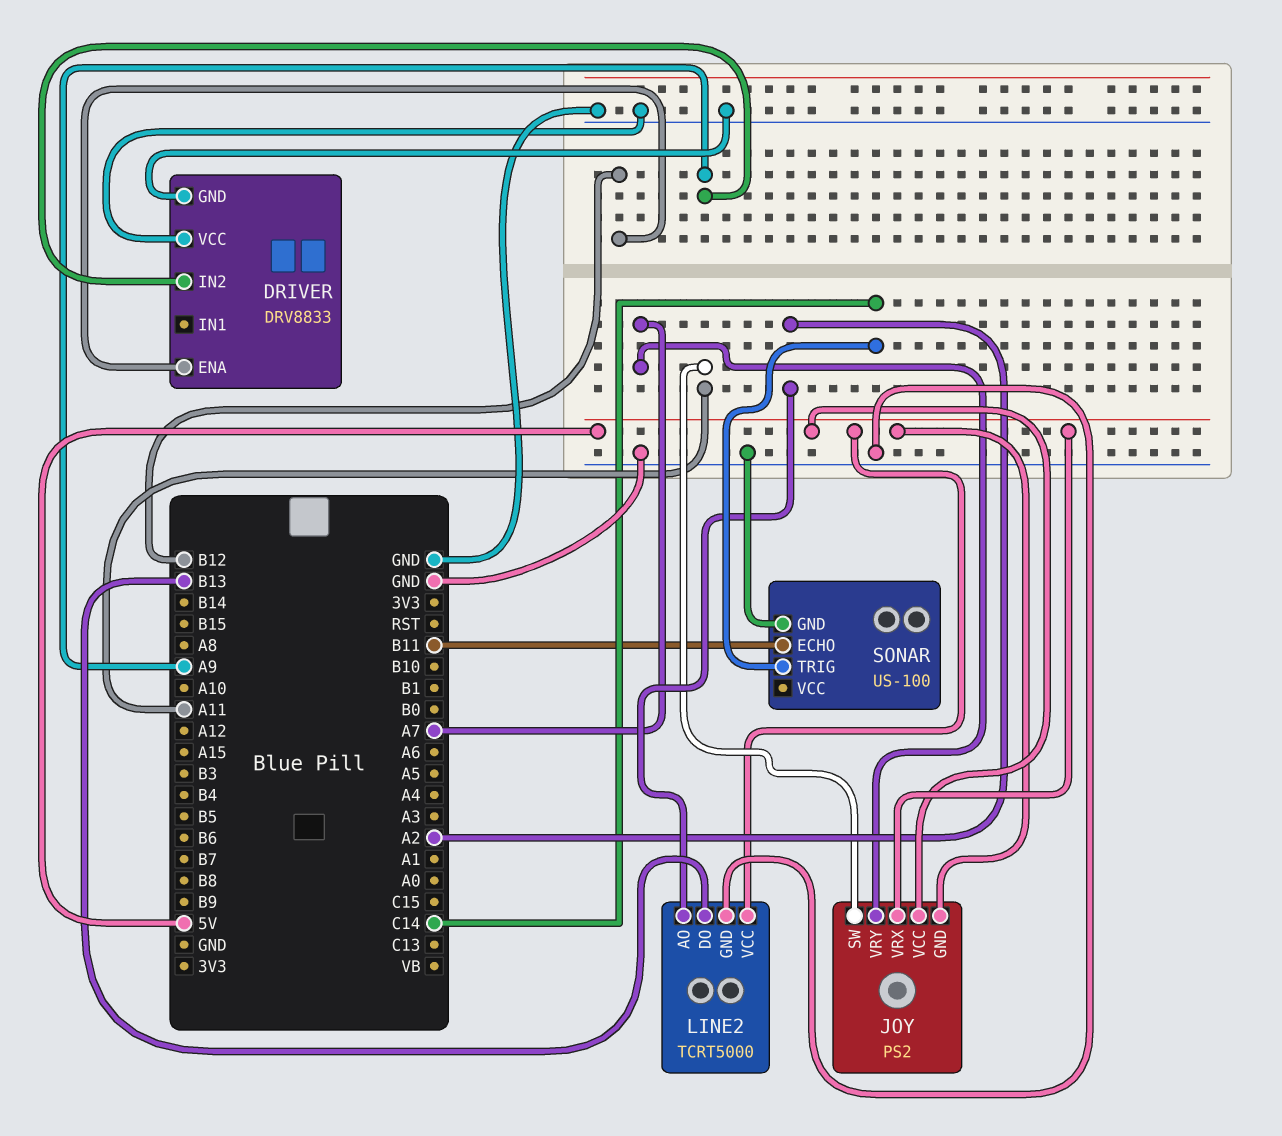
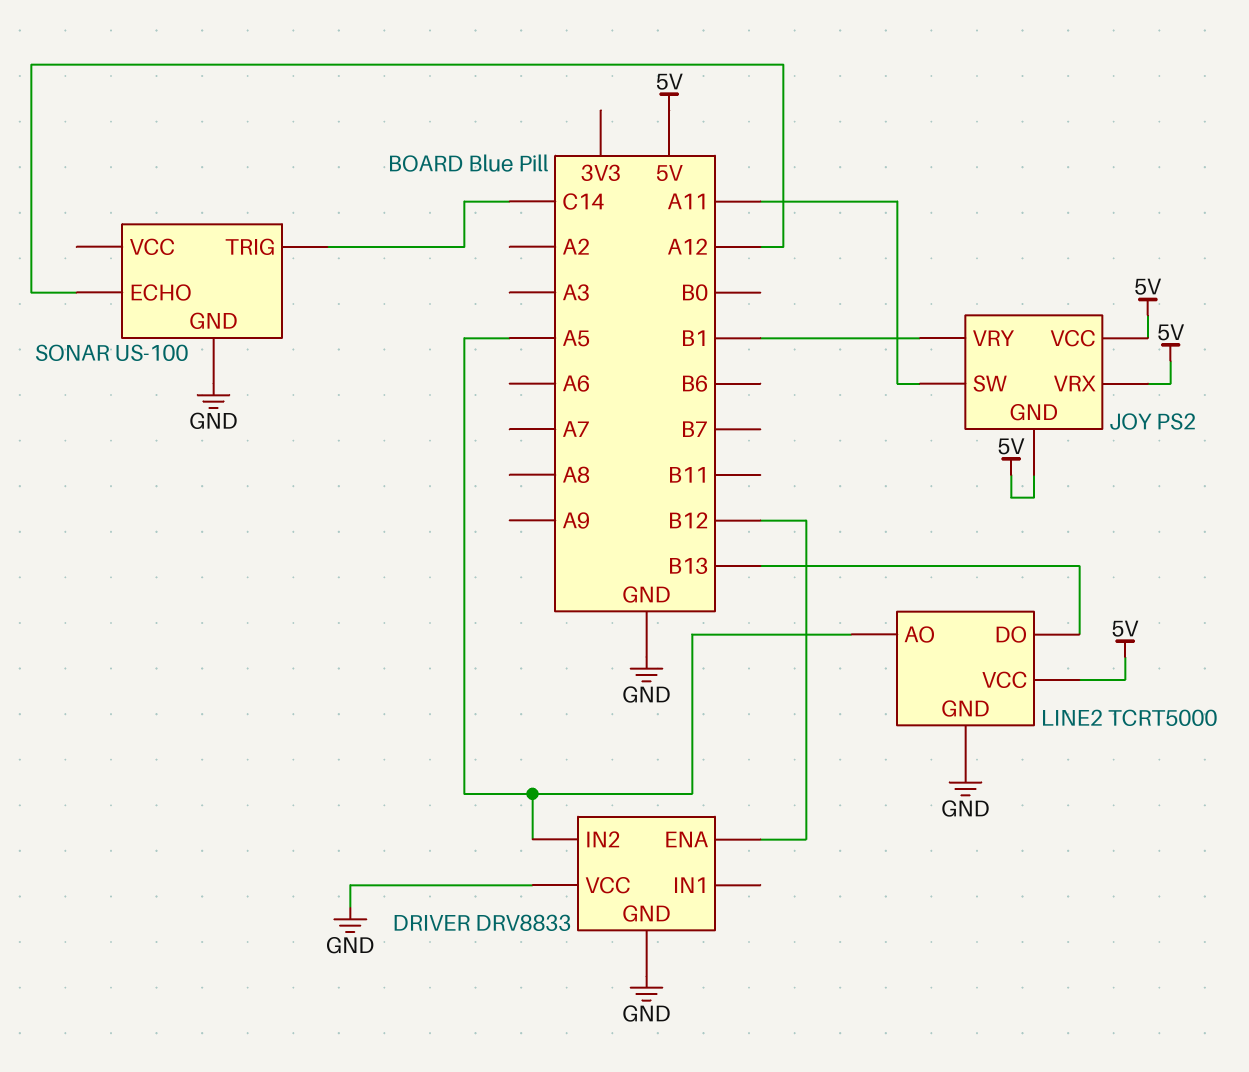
DRIVER pin IN2: A9 -> A5
JOY pin VRY: A7 -> B1
LINE2 pin AO: A2 -> A5
SONAR pin ECHO: B11 -> A12

